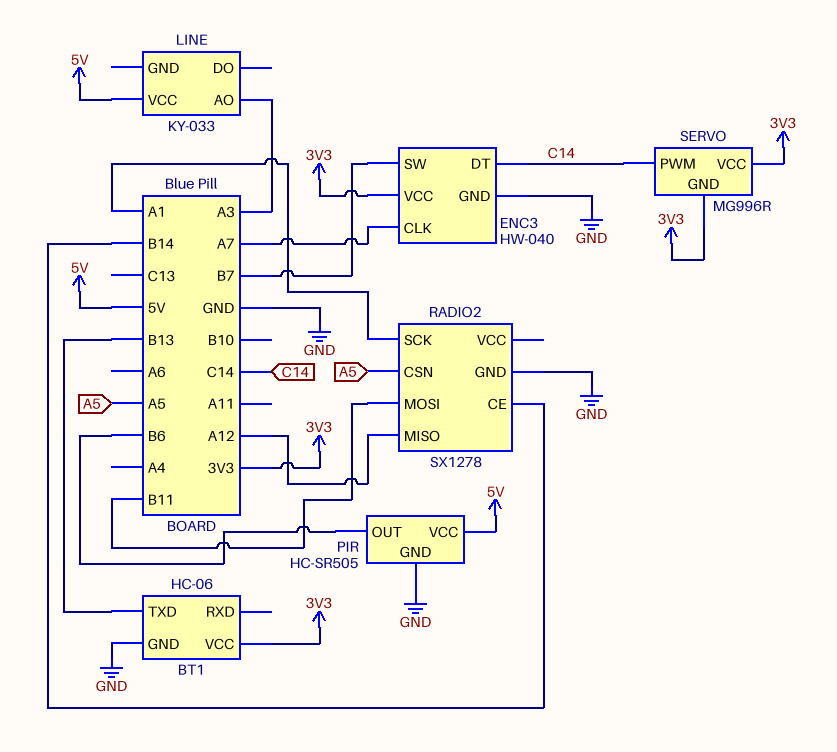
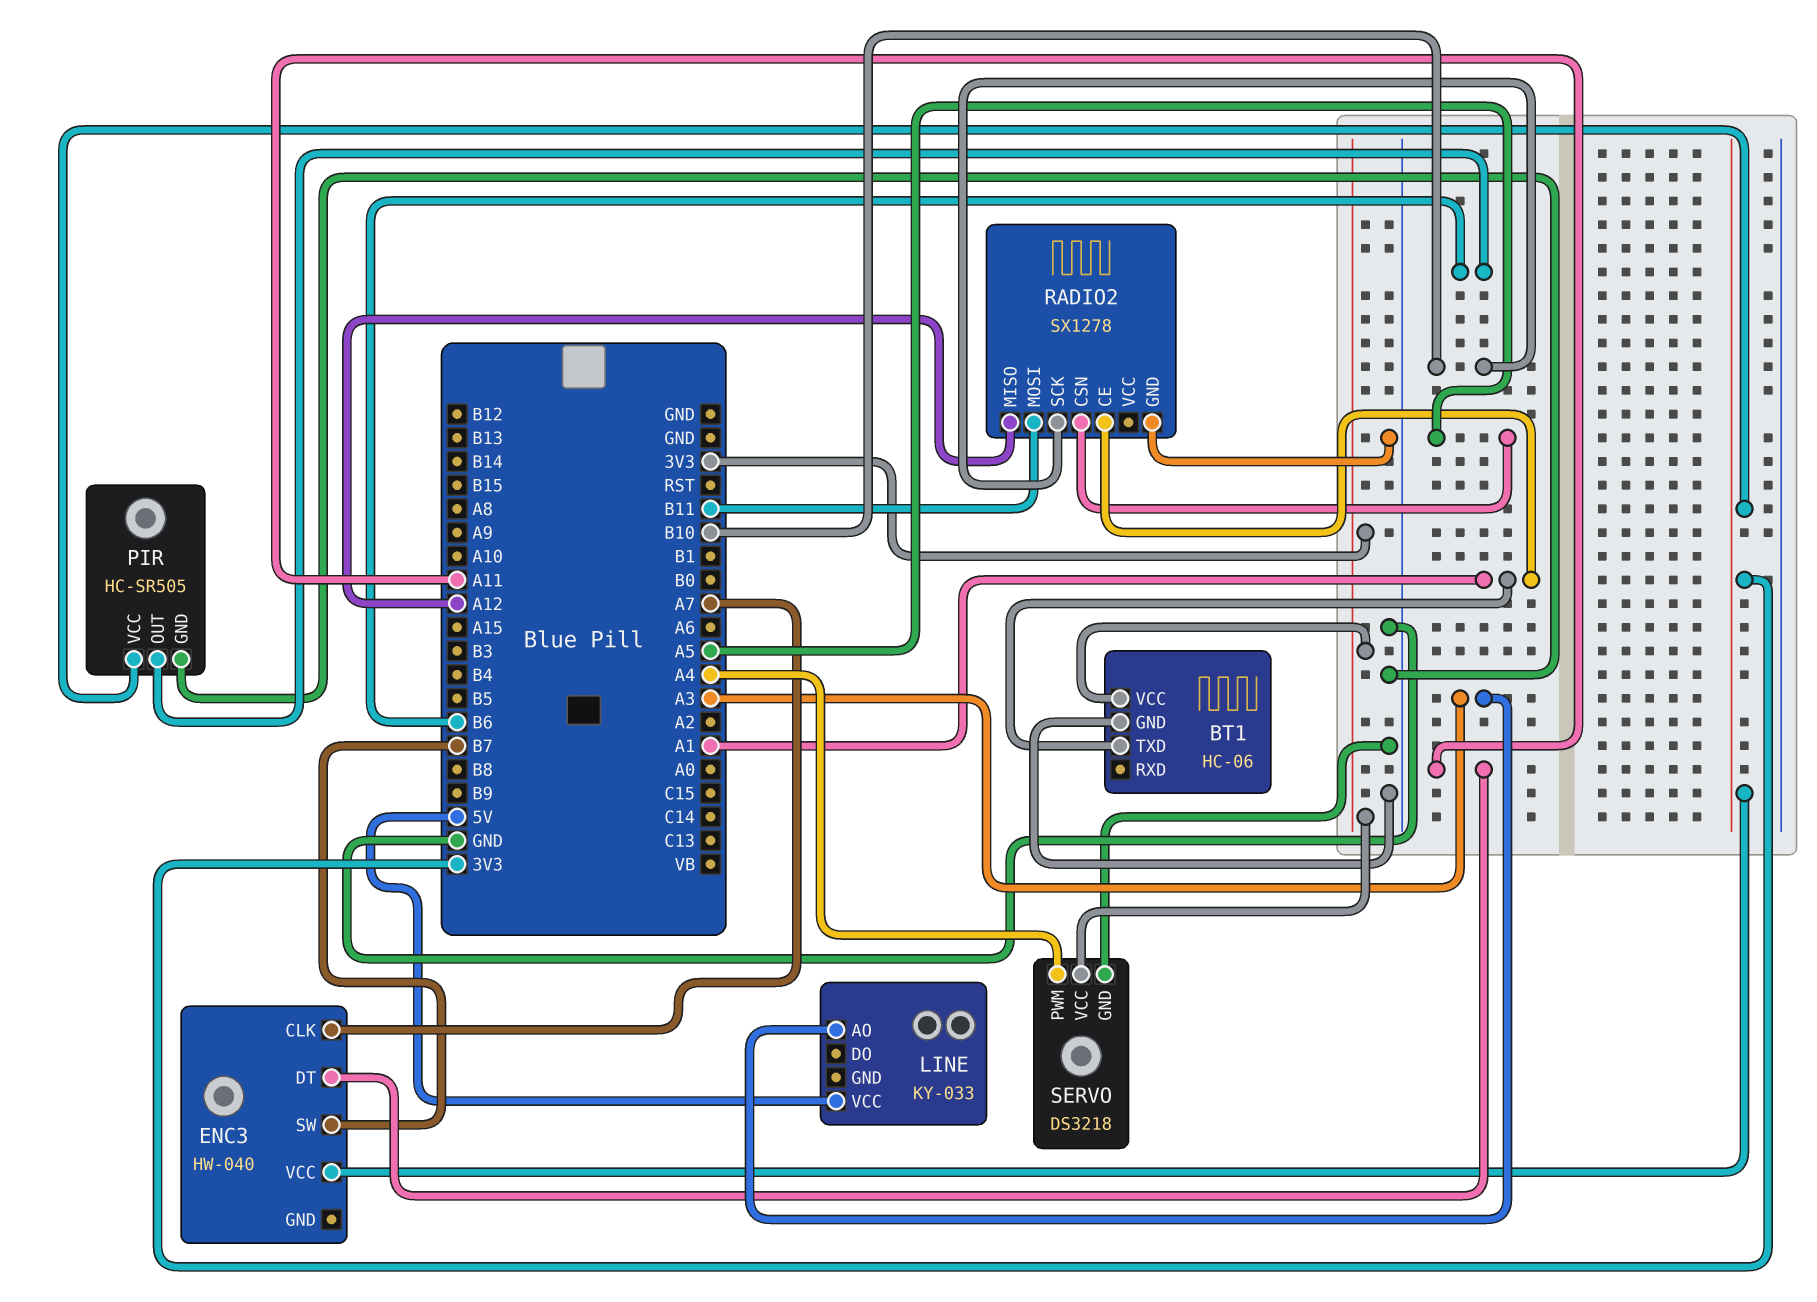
BT1 pin TXD: B13 -> A1
ENC3 pin DT: C14 -> A11
ENC3 pin GND: GND -> none
PIR pin VCC: 5V -> 3V3
RADIO2 pin CE: B14 -> A1
RADIO2 pin SCK: A1 -> B10
SERVO: MG996R -> DS3218
SERVO pin GND: 3V3 -> GND
SERVO pin PWM: C14 -> A4

